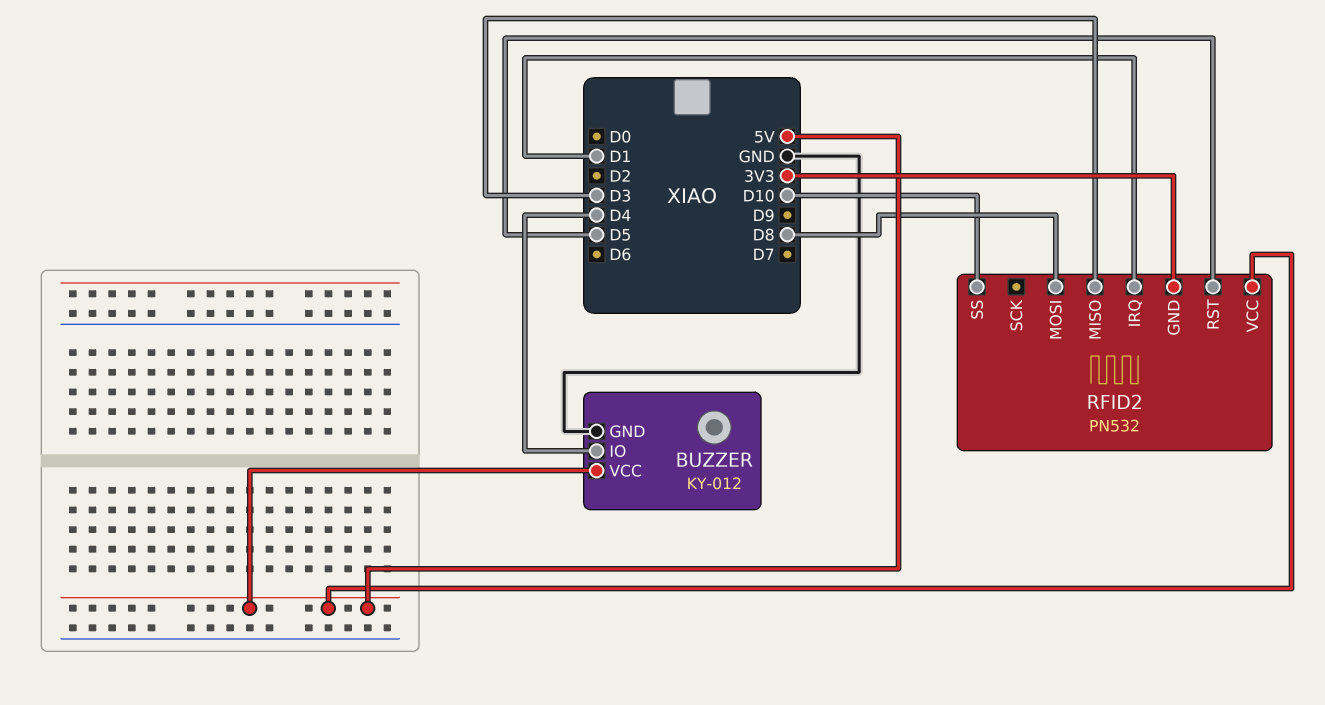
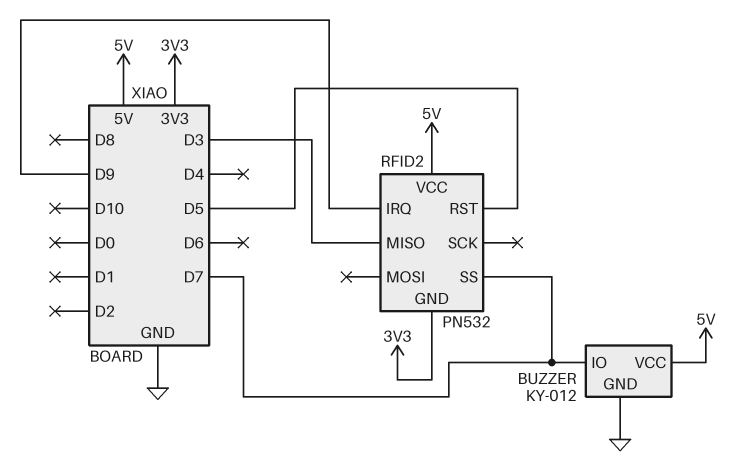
BUZZER pin IO: D4 -> D7
RFID2 pin IRQ: D1 -> D9
RFID2 pin MOSI: D8 -> none
RFID2 pin SS: D10 -> D7

